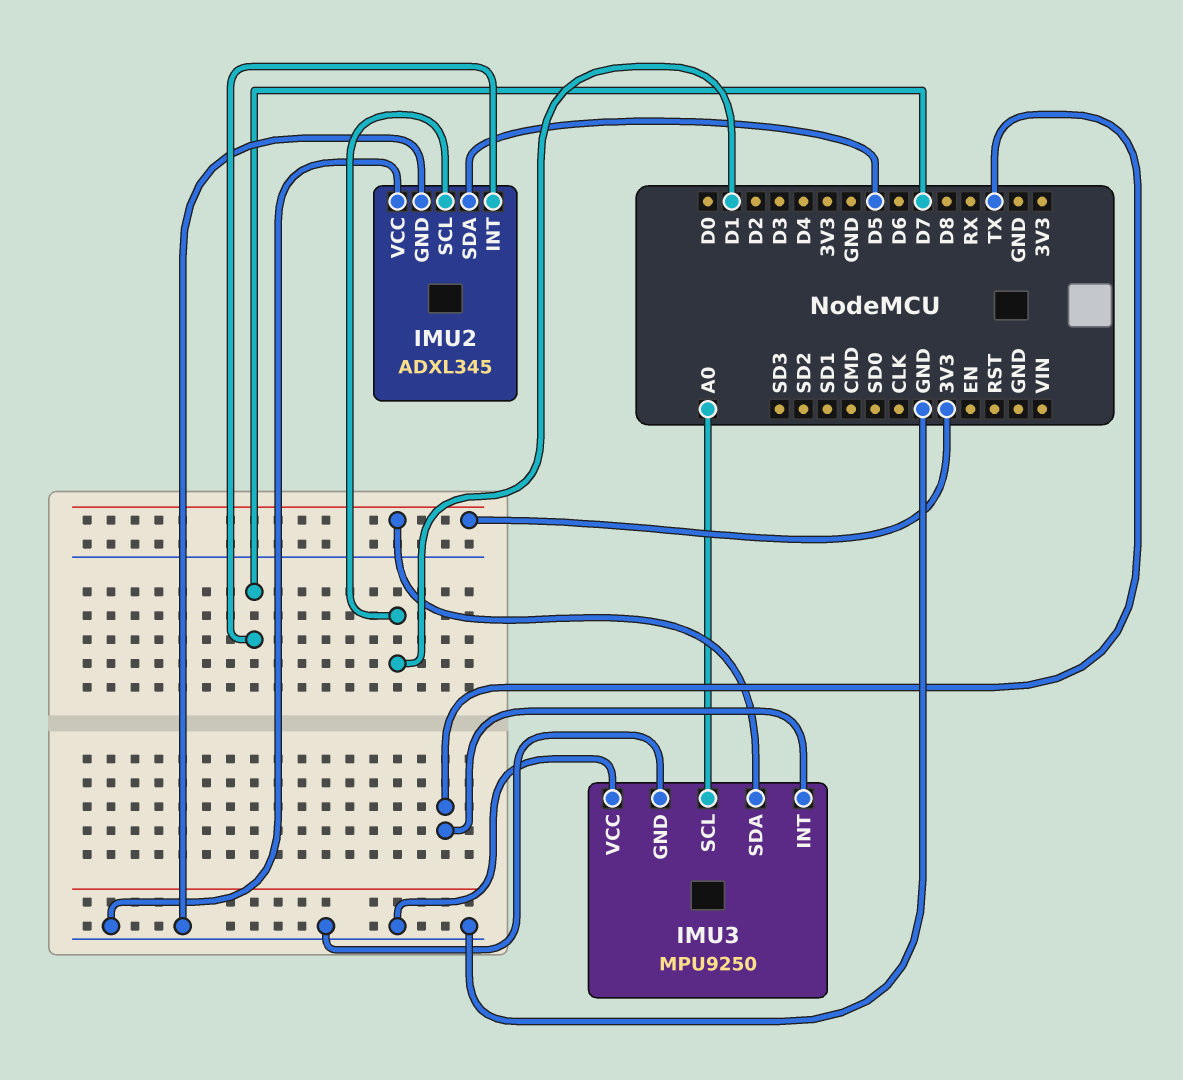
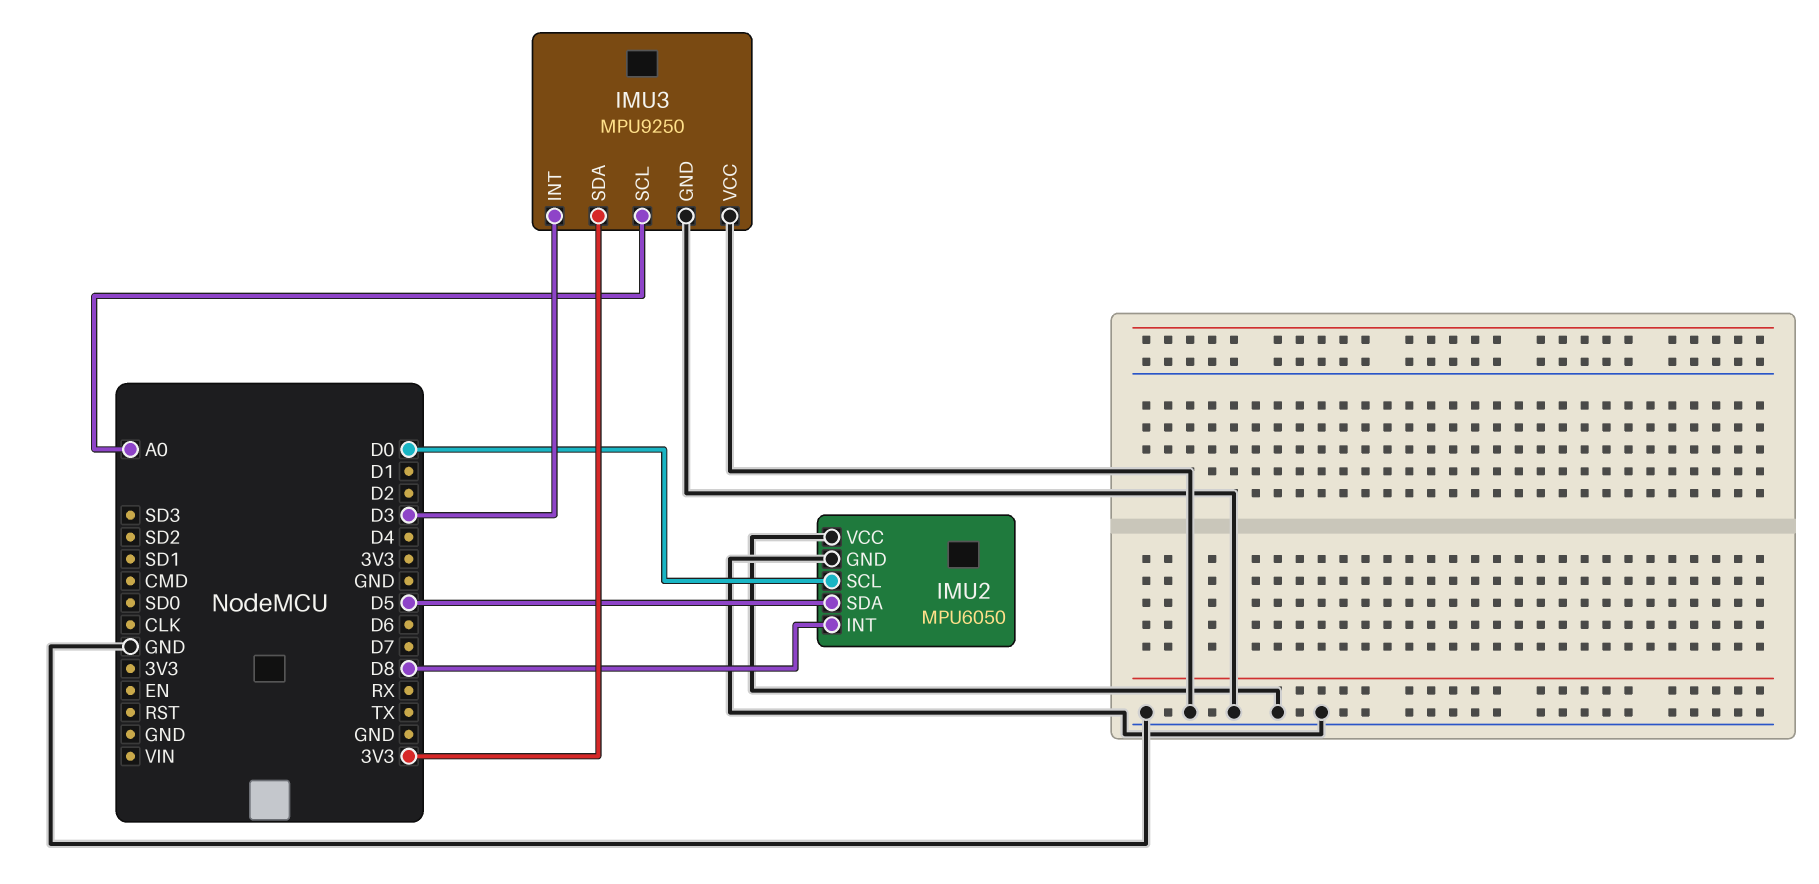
IMU2: ADXL345 -> MPU6050
IMU2 pin INT: D7 -> D8
IMU2 pin SCL: D1 -> D0
IMU3 pin INT: TX -> D3

